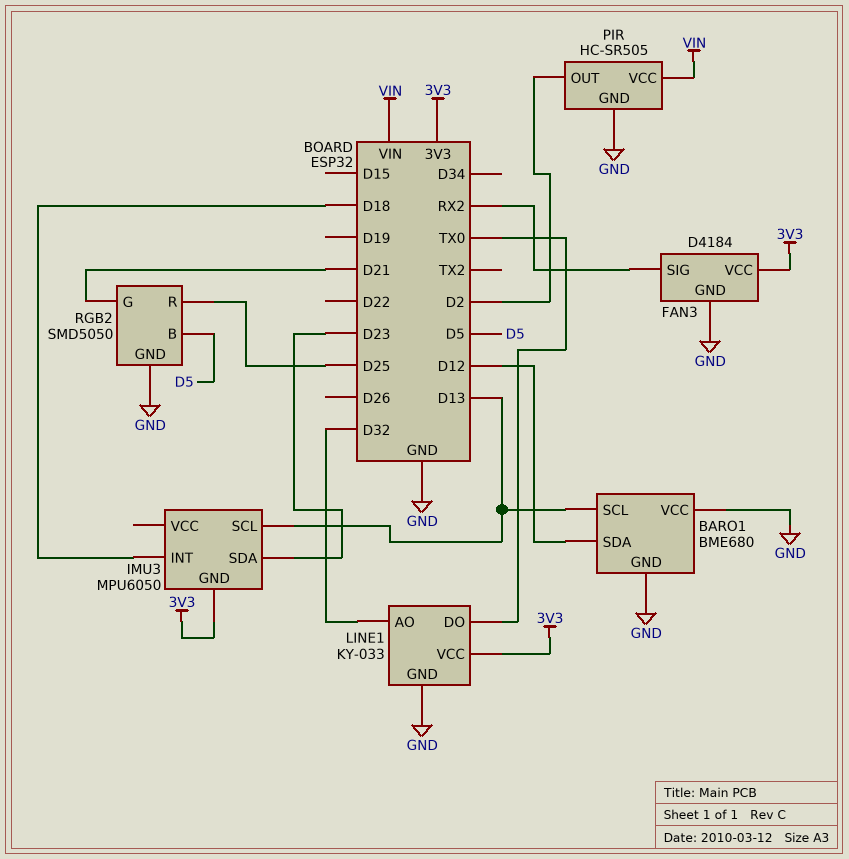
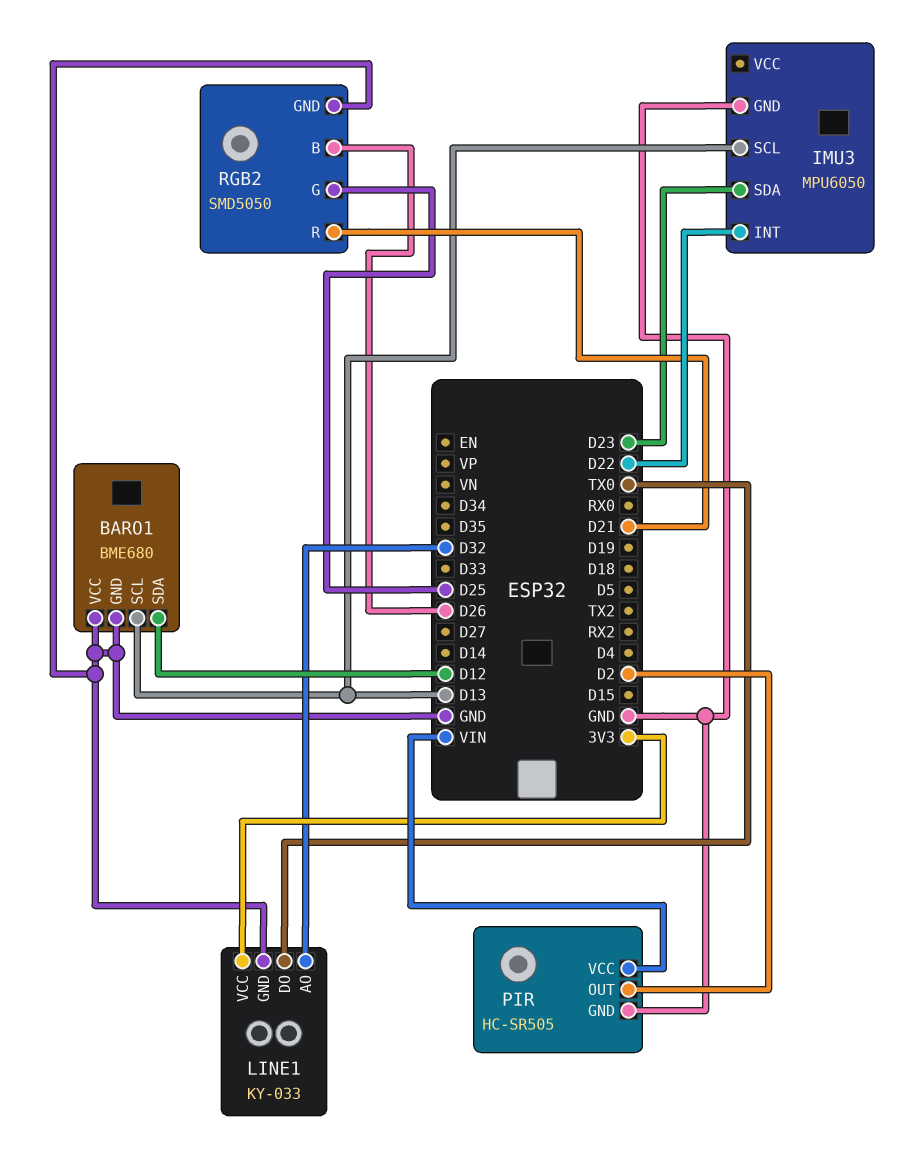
FAN3: D4184 -> none
FAN3 pin GND: GND -> none
FAN3 pin SIG: RX2 -> none
FAN3 pin VCC: 3V3 -> none
IMU3 pin GND: 3V3 -> GND
IMU3 pin INT: D18 -> D22
RGB2 pin B: D5 -> D26
RGB2 pin G: D21 -> D25
RGB2 pin R: D25 -> D21

